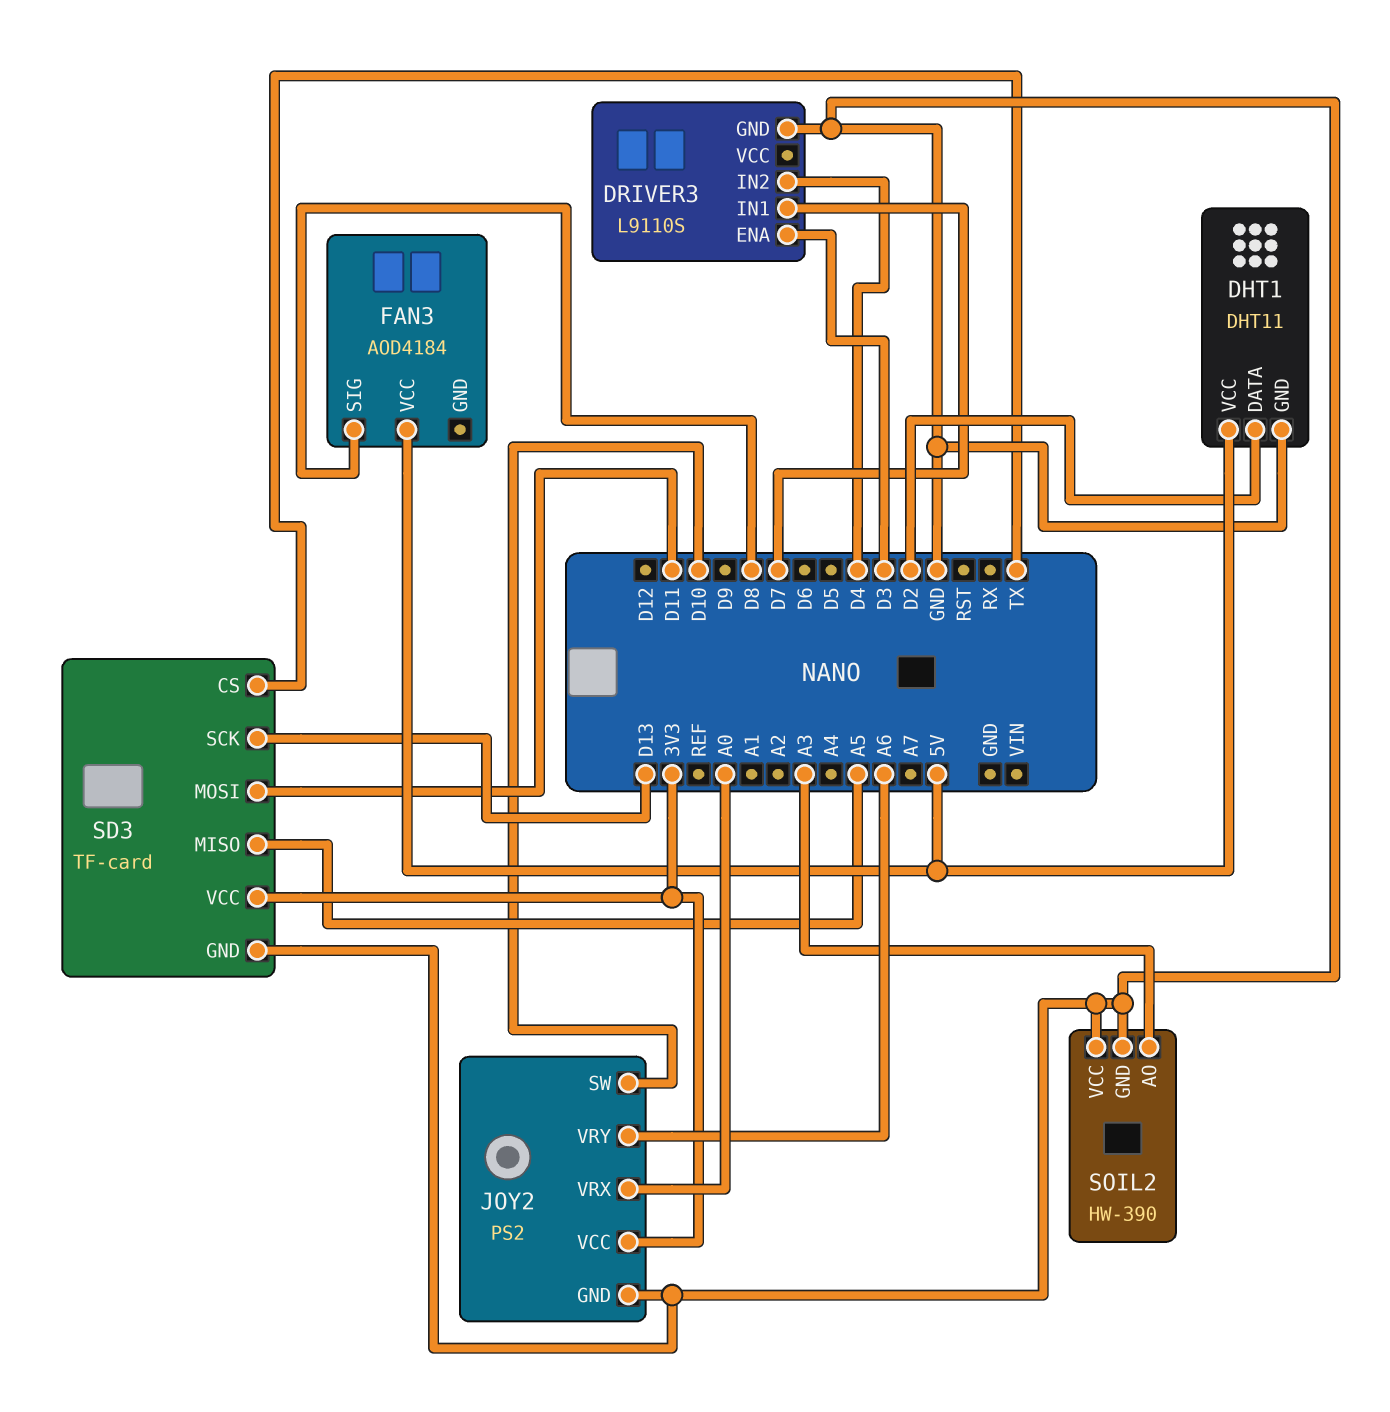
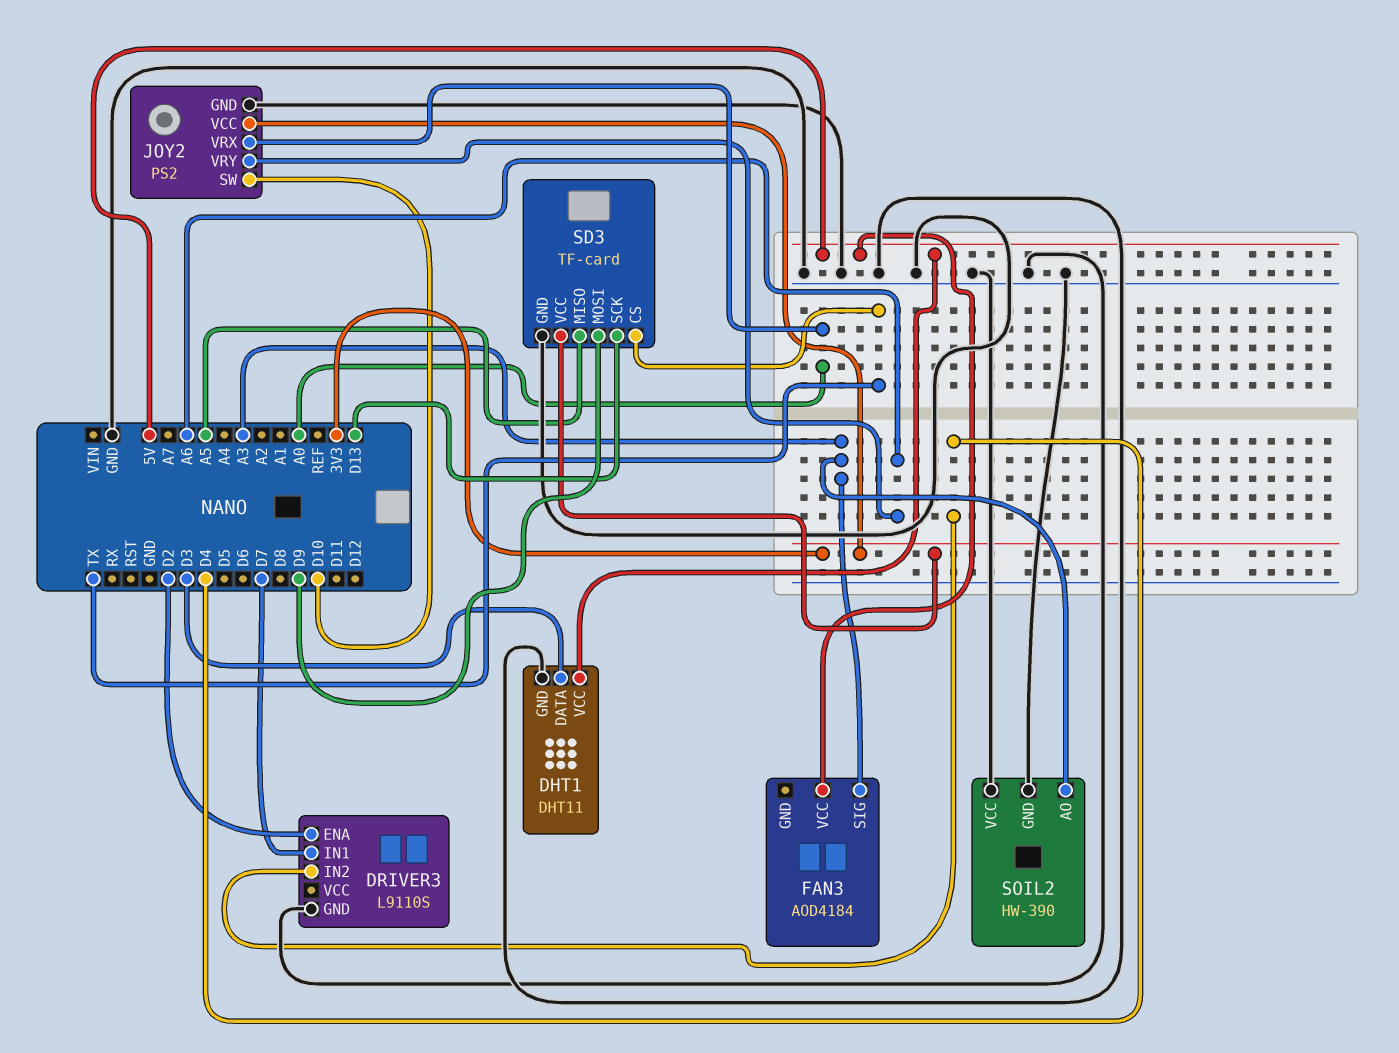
DHT1 pin DATA: D2 -> D3
DRIVER3 pin ENA: D3 -> D2
FAN3 pin SIG: D8 -> A3
SD3 pin MOSI: D11 -> D9

